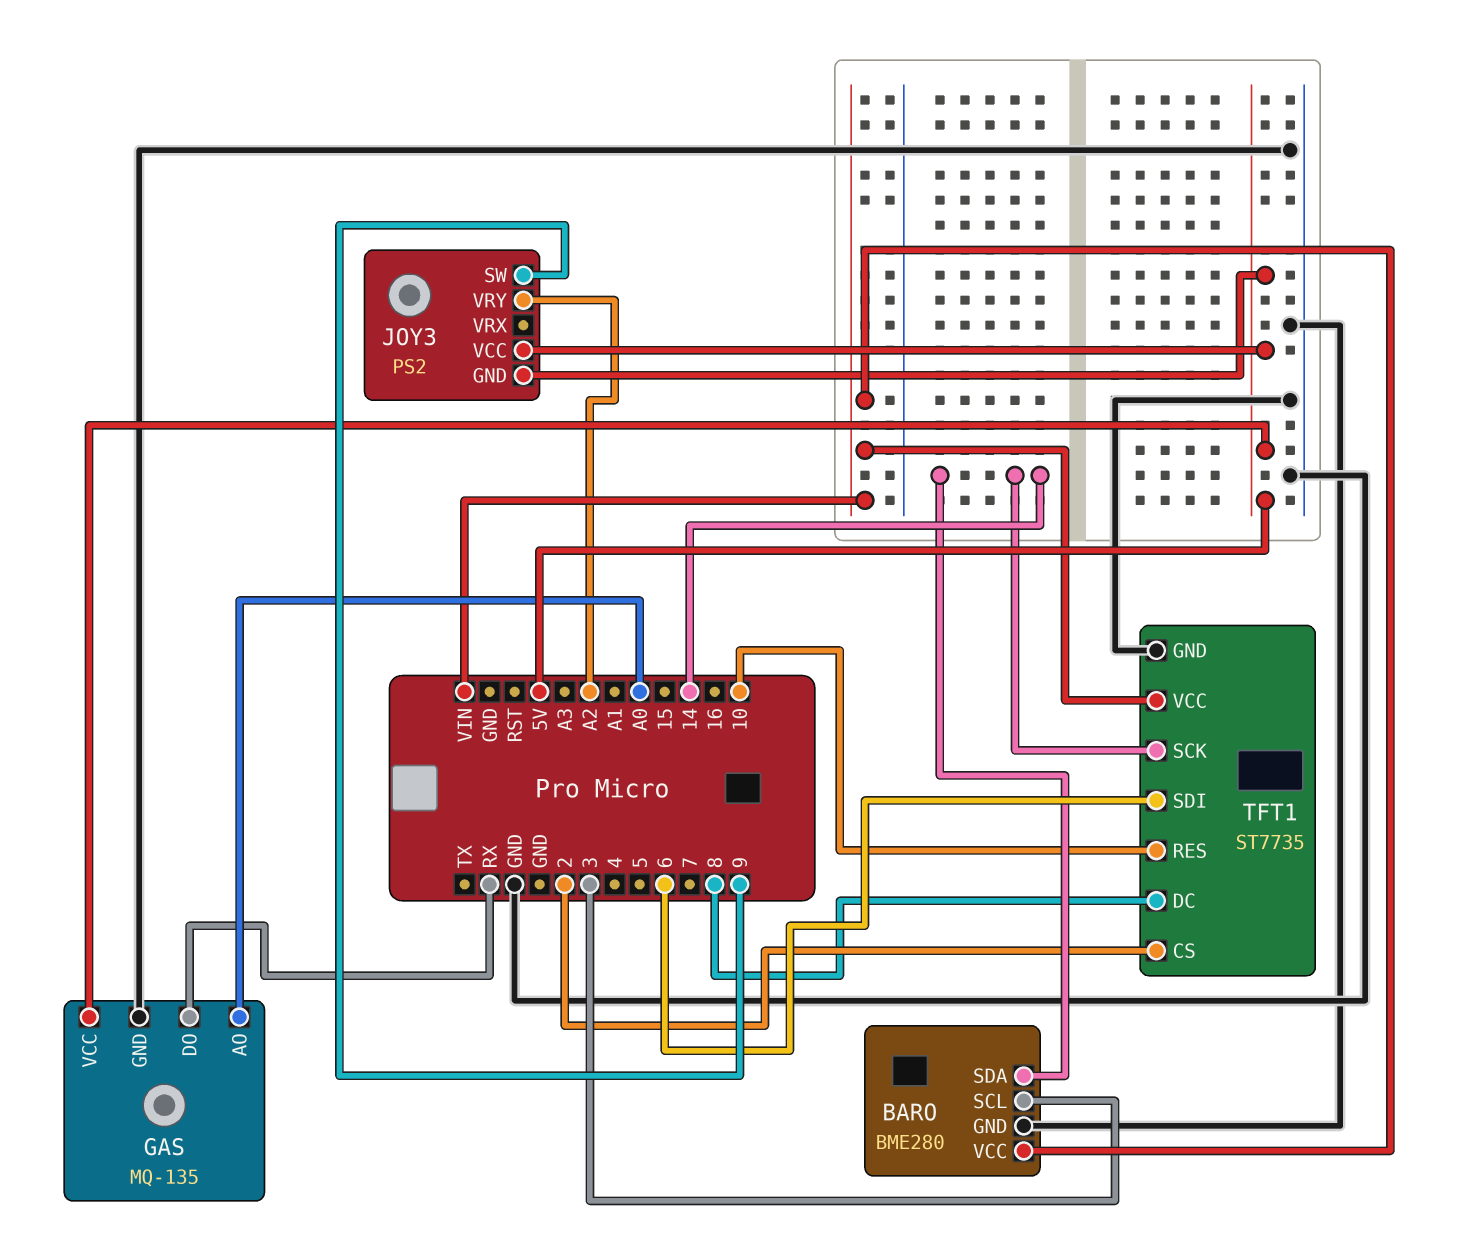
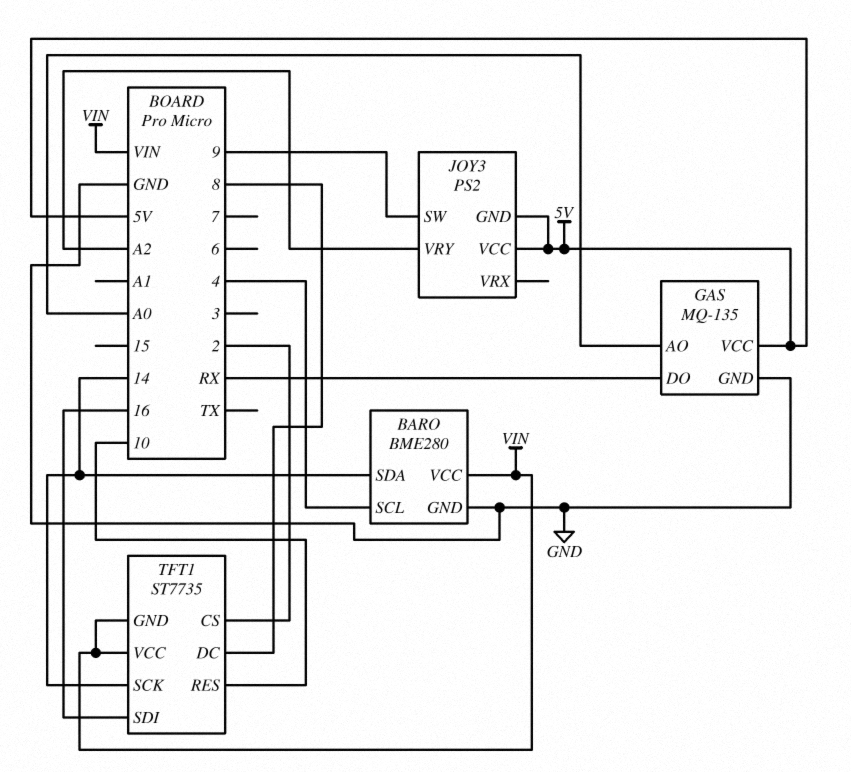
BARO pin SCL: 3 -> 4
TFT1 pin GND: GND -> VIN
TFT1 pin SDI: 6 -> 16

